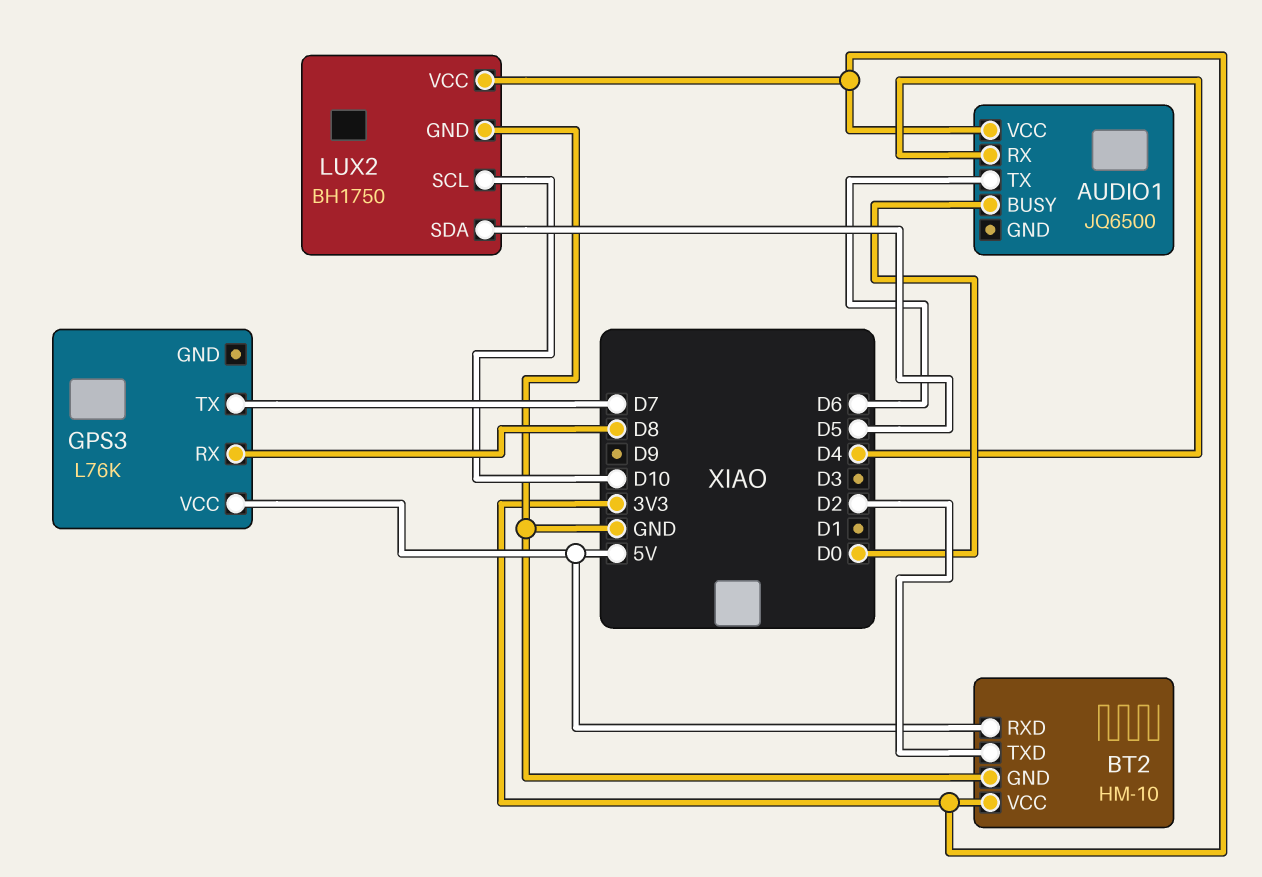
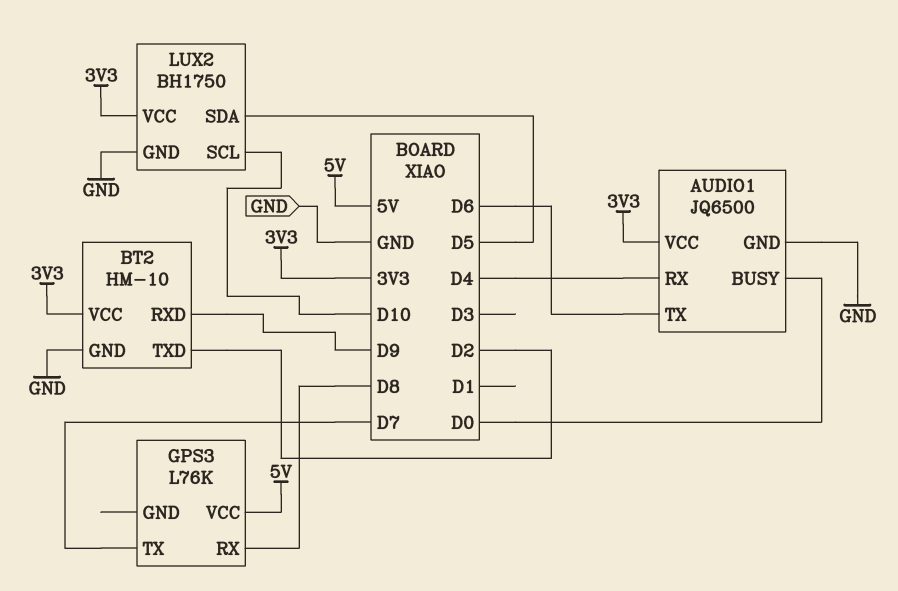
AUDIO1 pin GND: none -> GND
BT2 pin RXD: 5V -> D9

